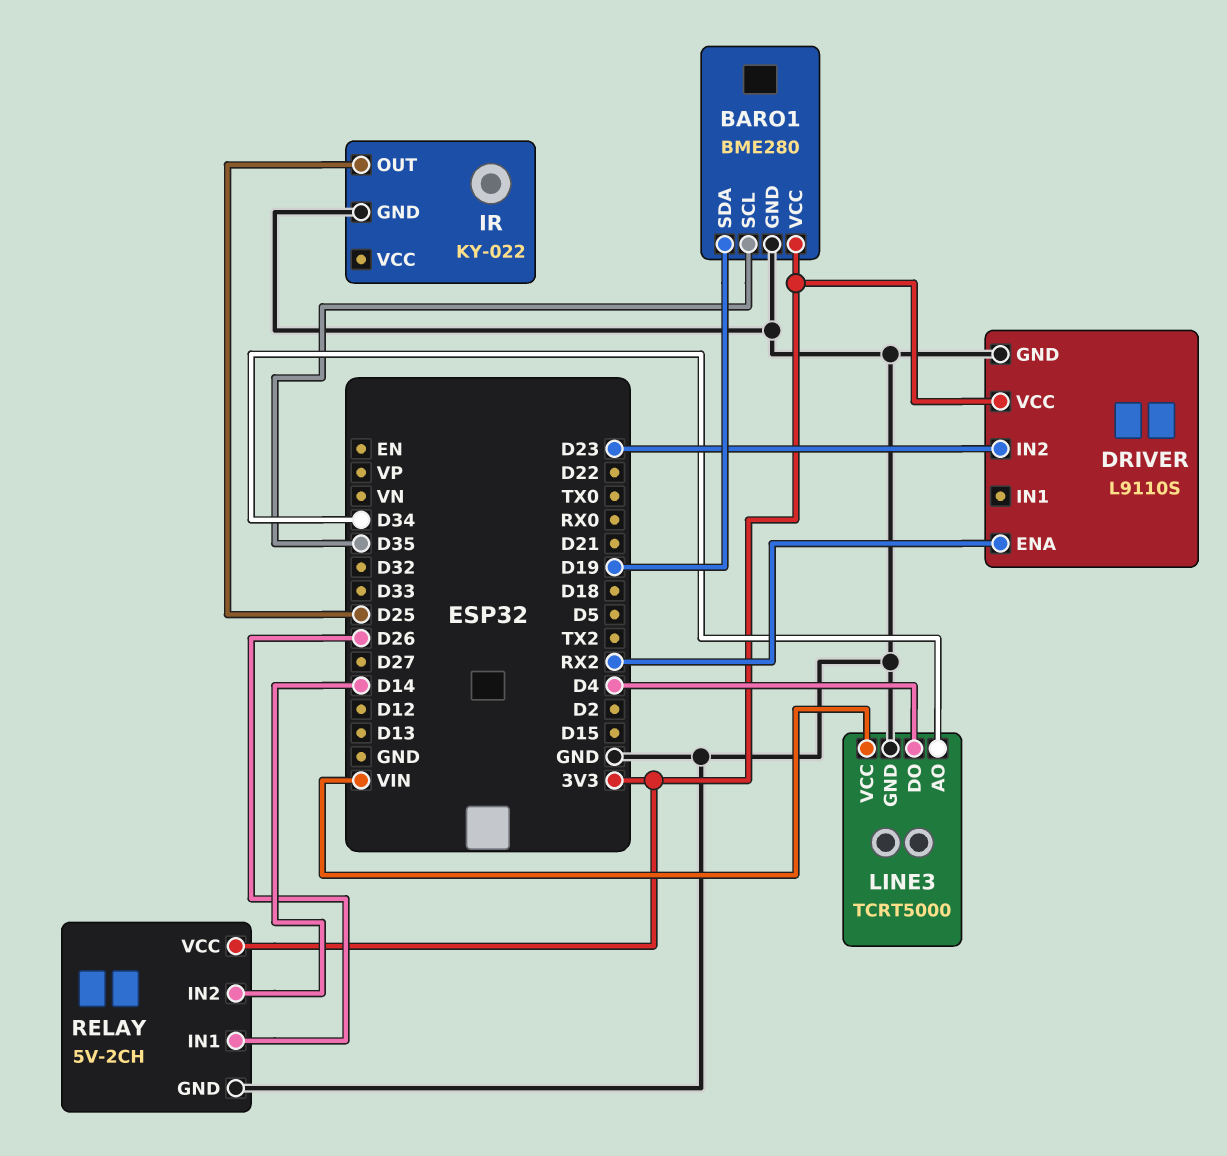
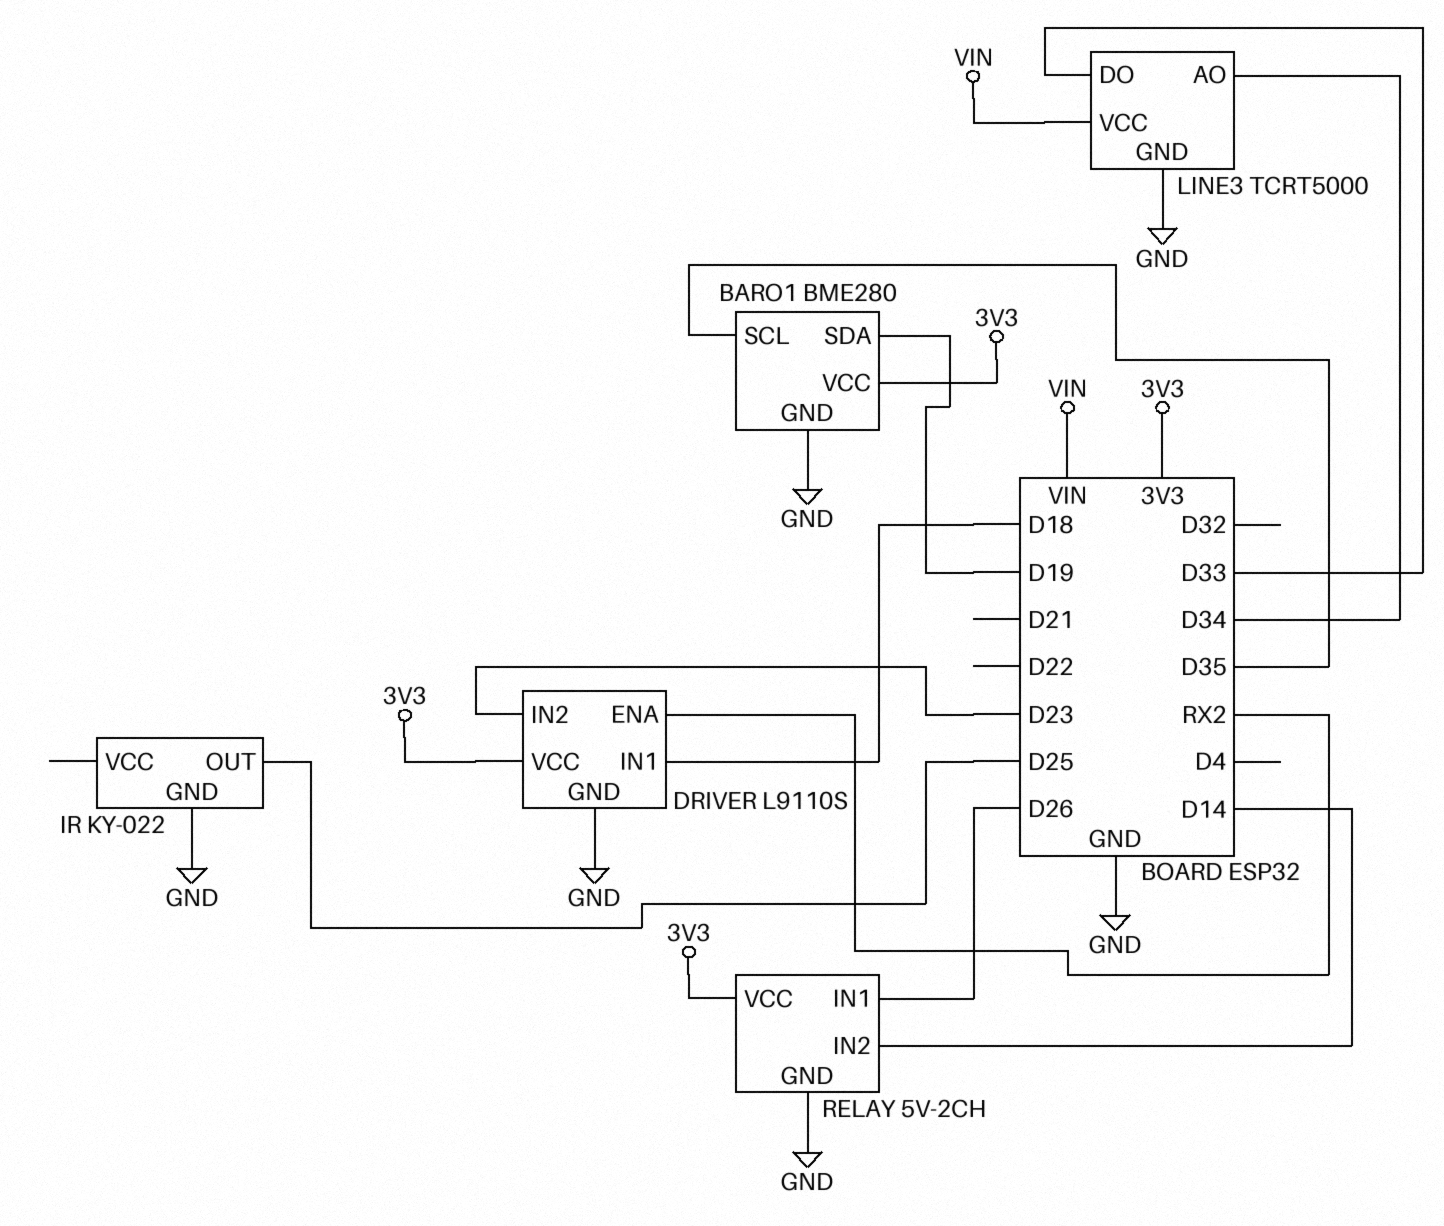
DRIVER pin IN1: none -> D18
LINE3 pin DO: D4 -> D33

